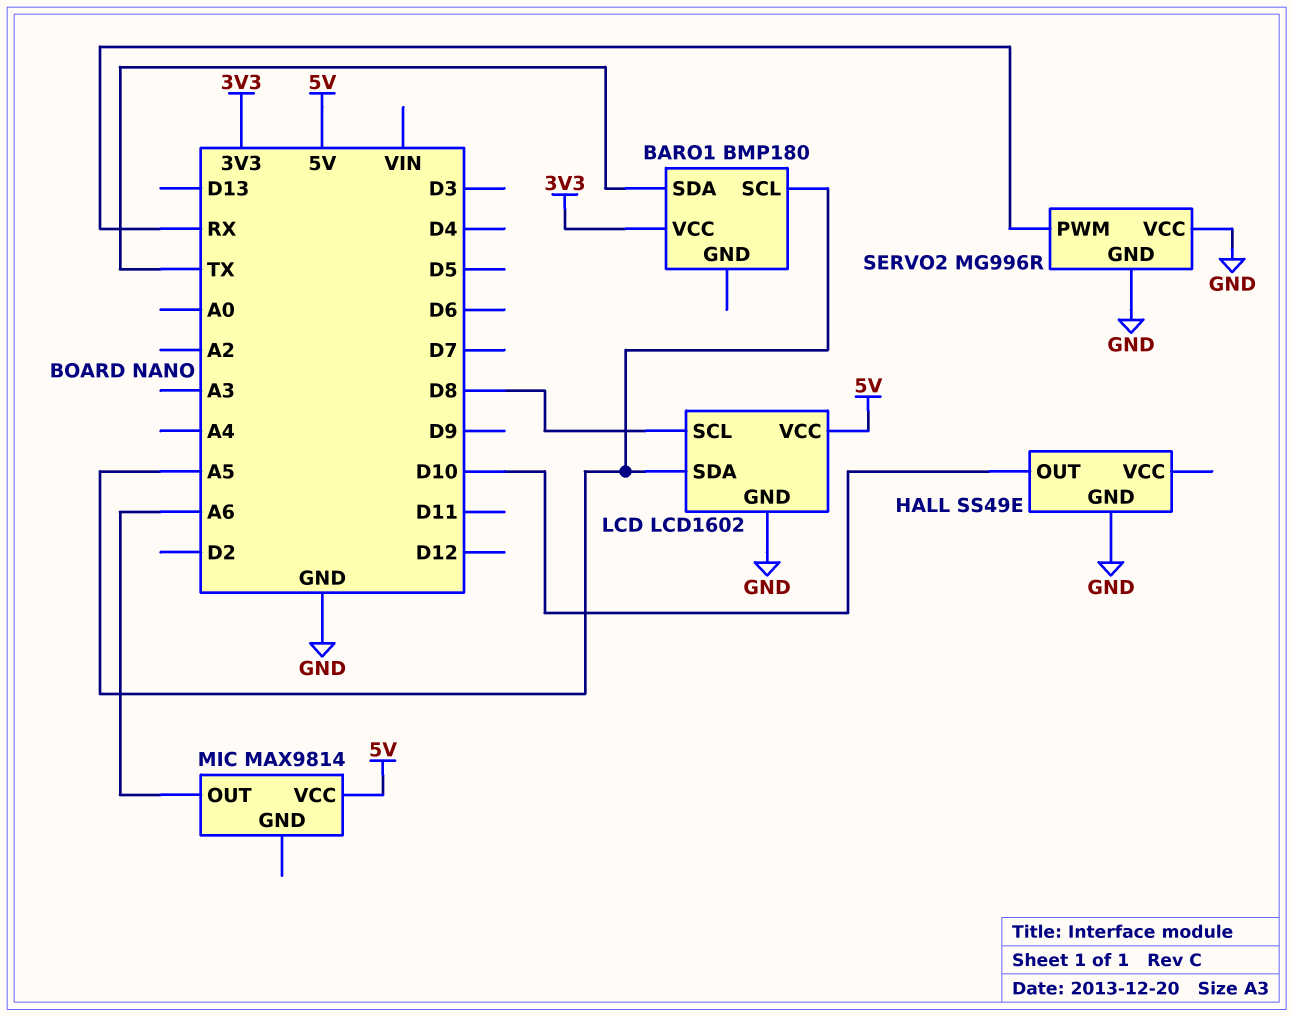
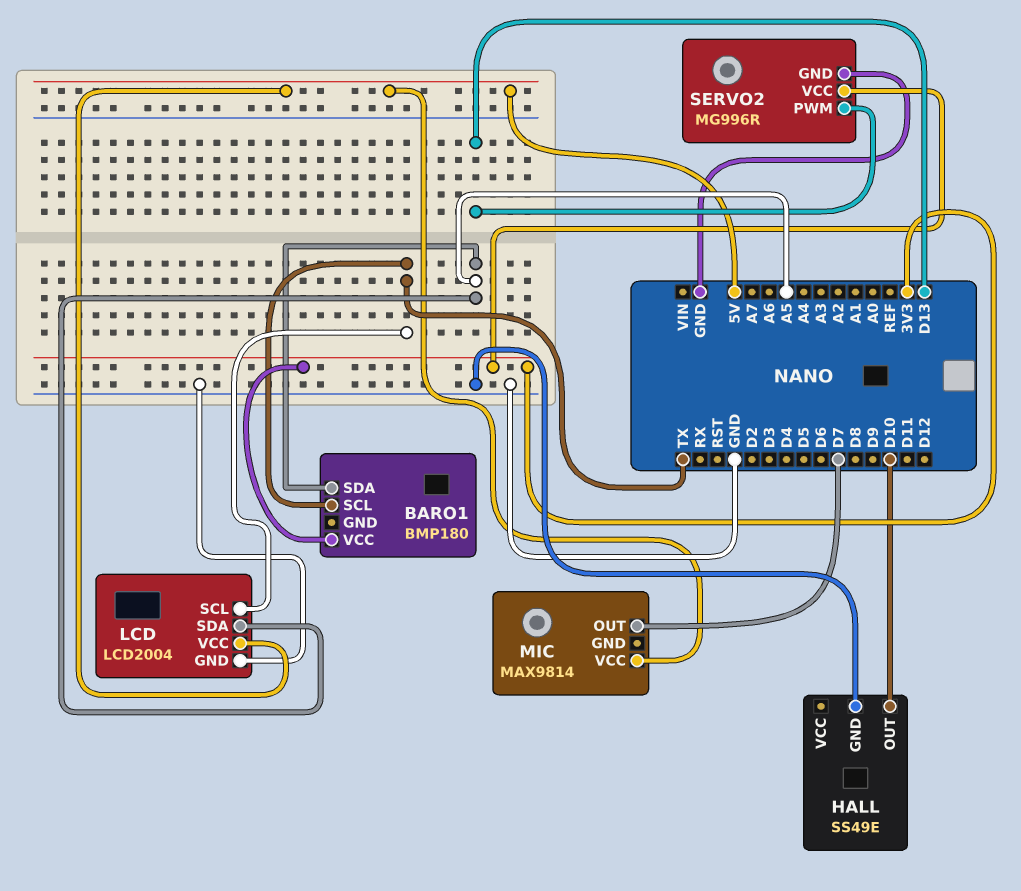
BARO1 pin SCL: A5 -> TX
BARO1 pin SDA: TX -> A5
LCD: LCD1602 -> LCD2004
LCD pin SCL: D8 -> TX
MIC pin OUT: A6 -> D7
SERVO2 pin PWM: RX -> D13
SERVO2 pin VCC: GND -> 3V3

